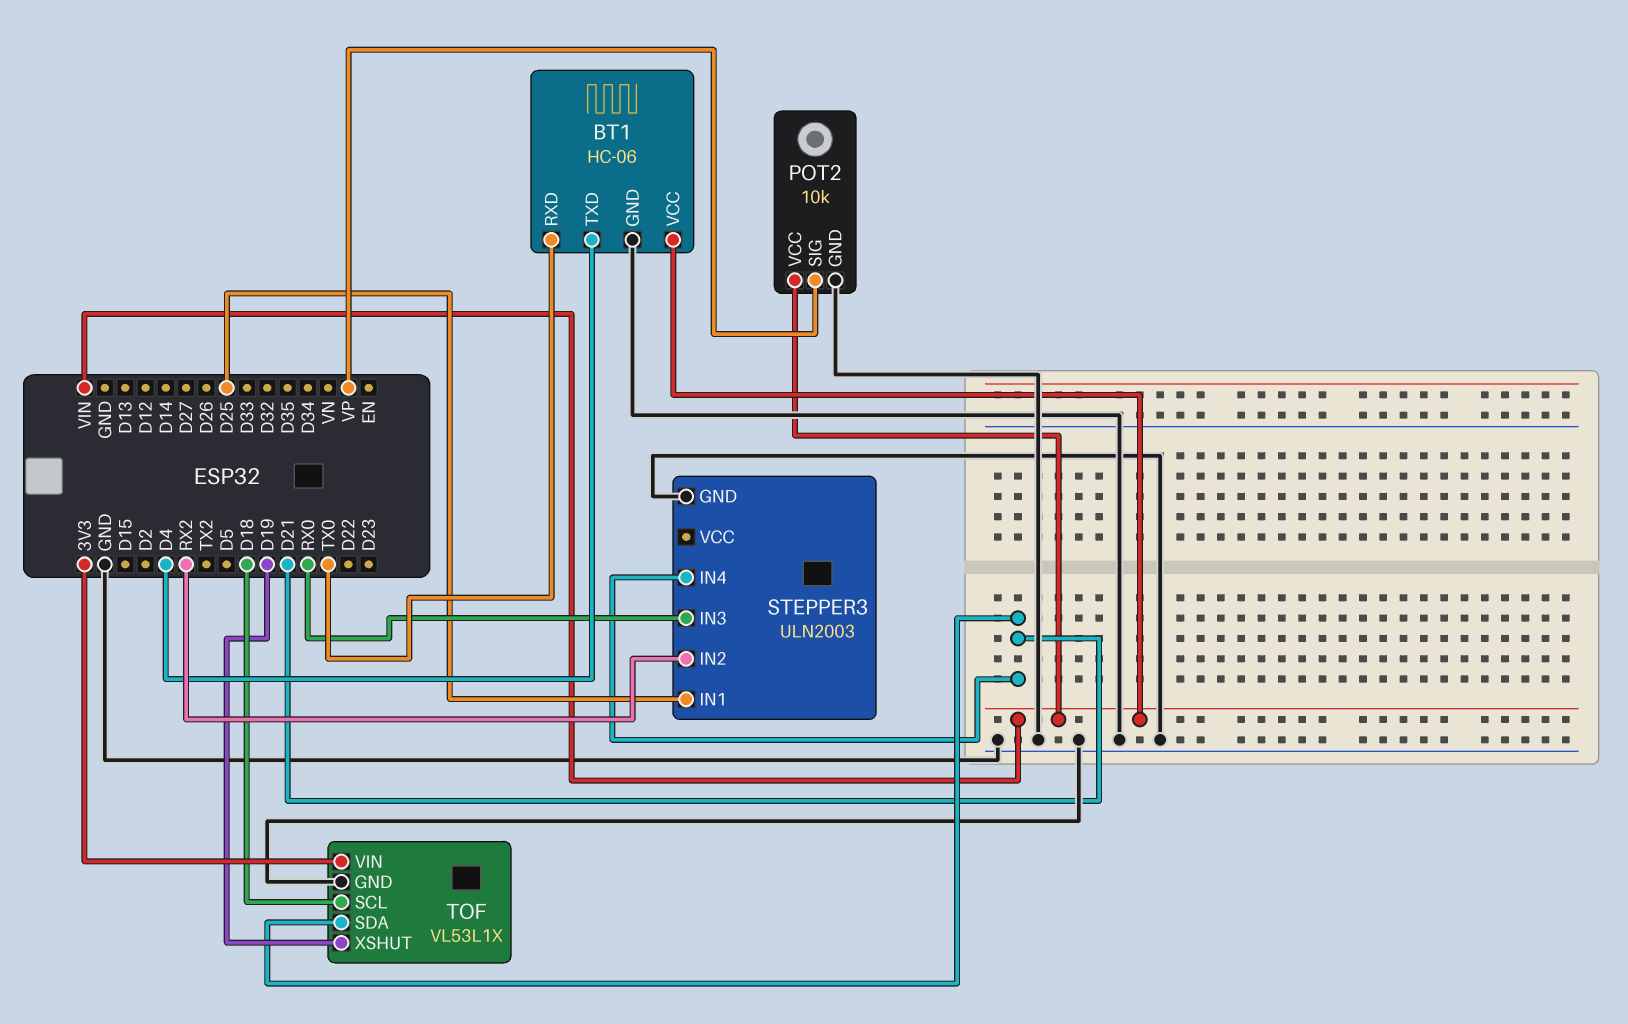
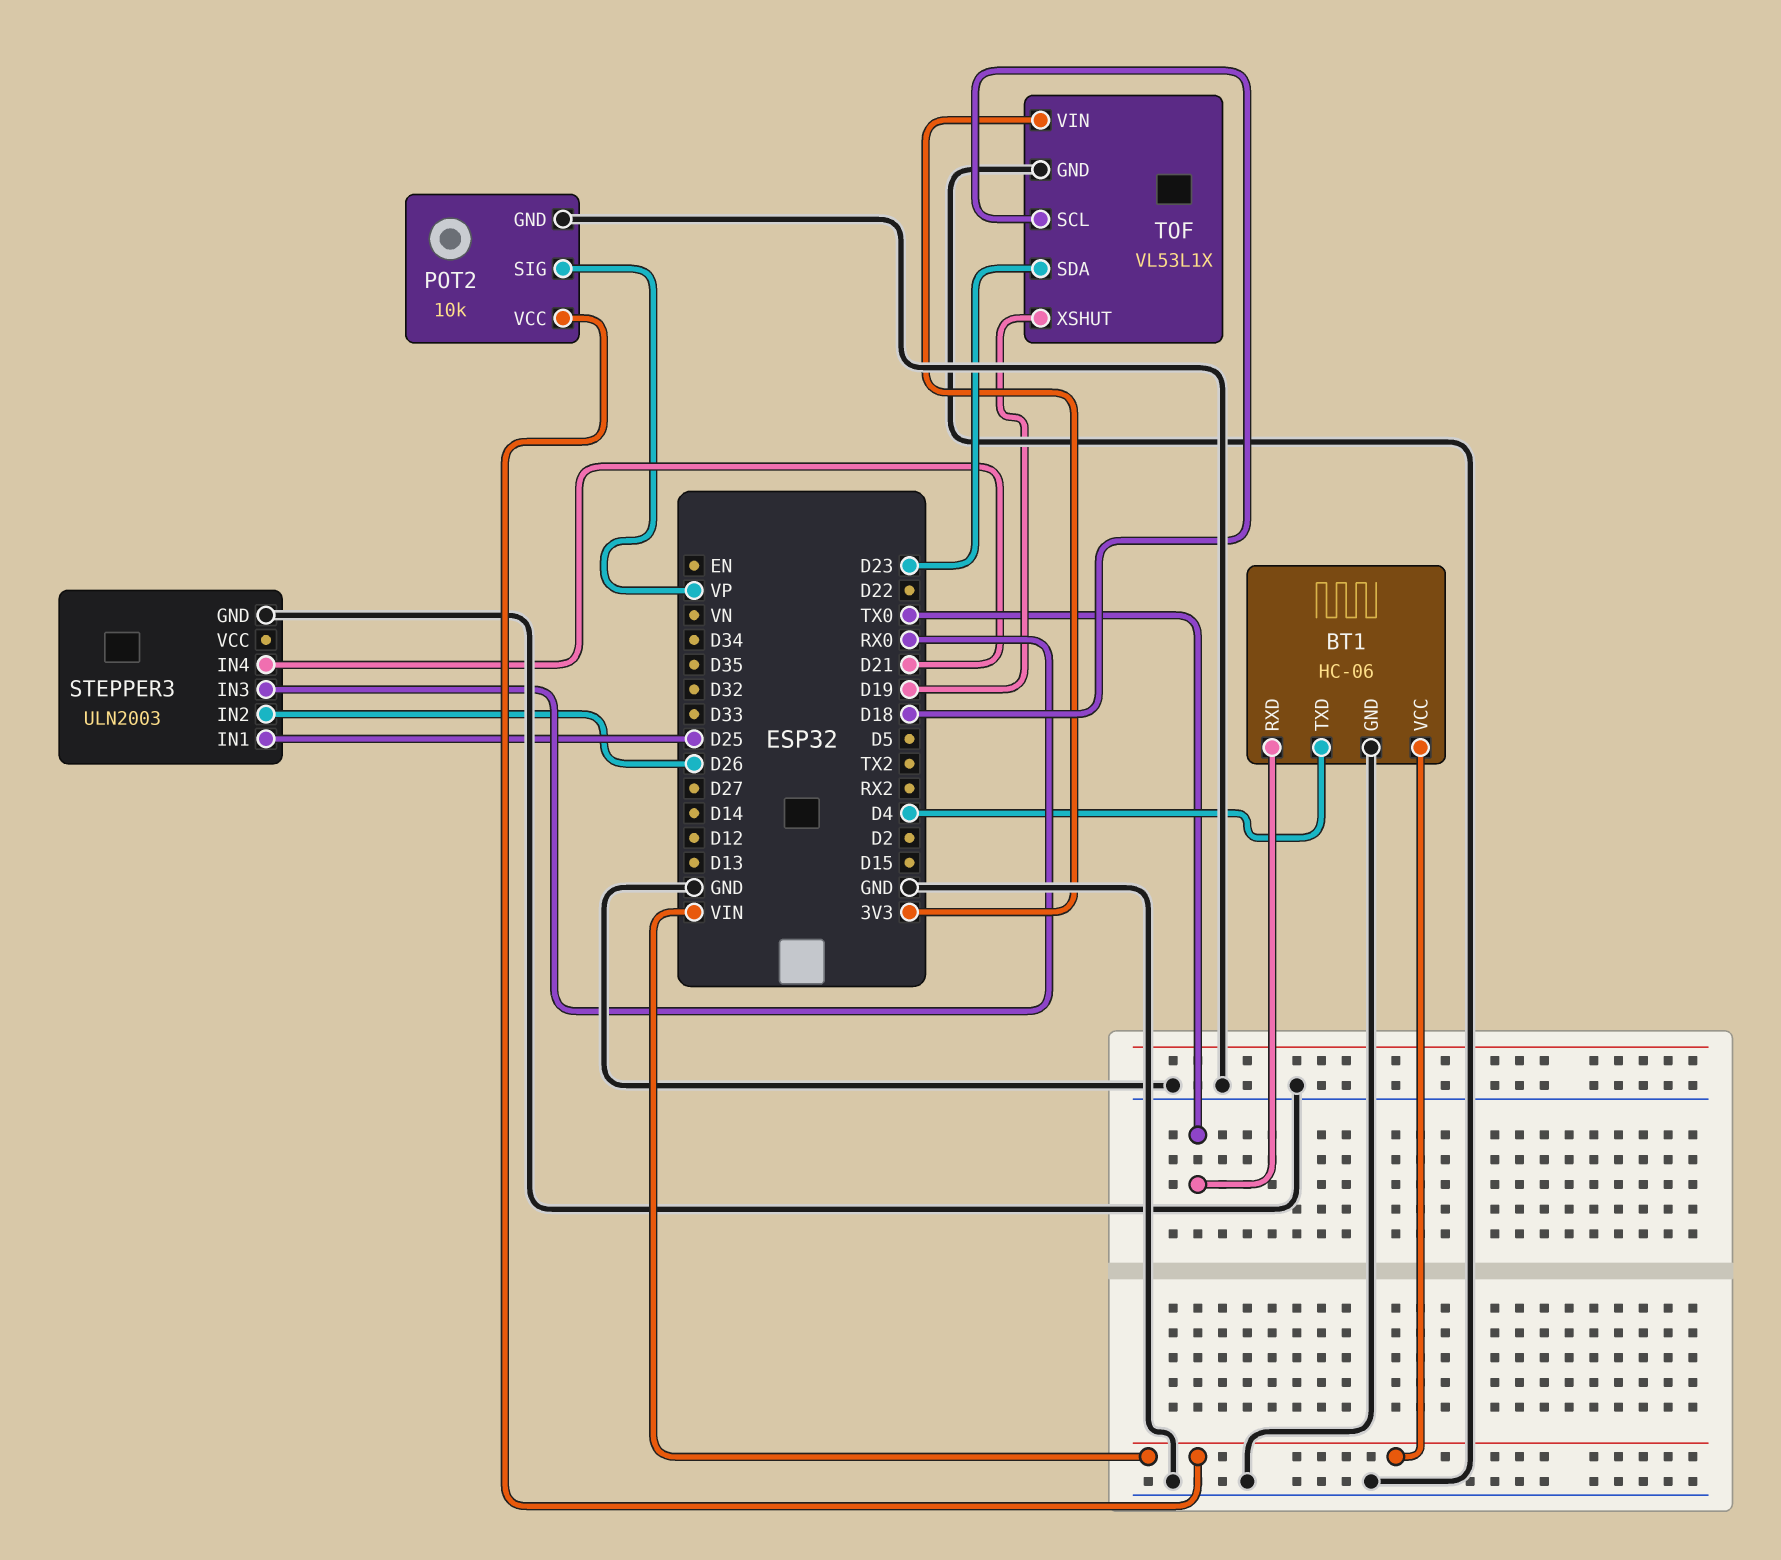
STEPPER3 pin IN2: RX2 -> D26
TOF pin SDA: D21 -> D23

